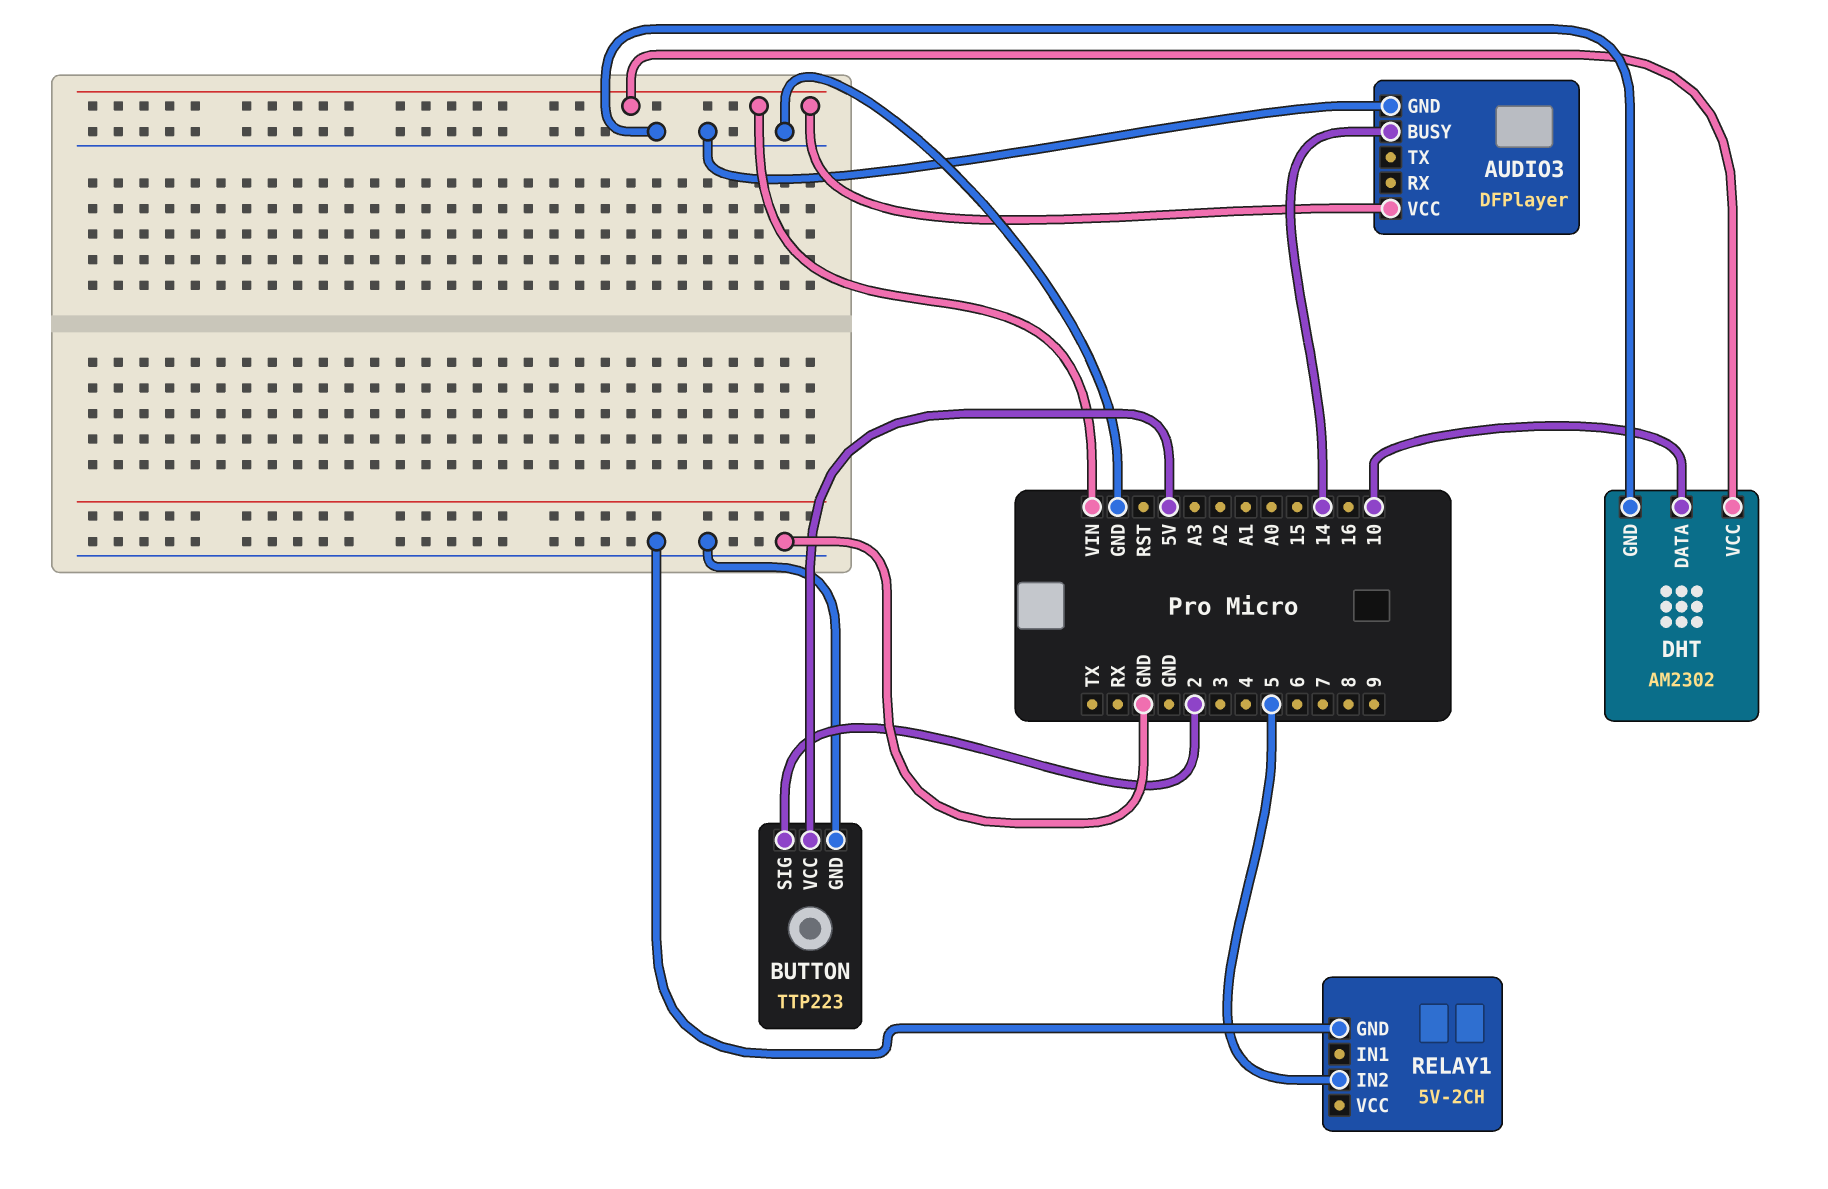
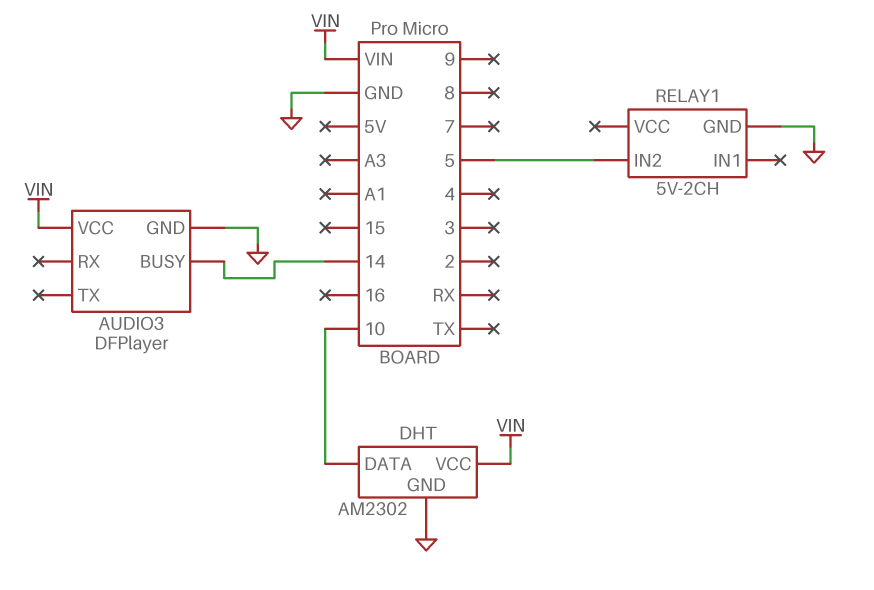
BUTTON: TTP223 -> none
BUTTON pin GND: GND -> none
BUTTON pin SIG: 2 -> none
BUTTON pin VCC: 5V -> none

